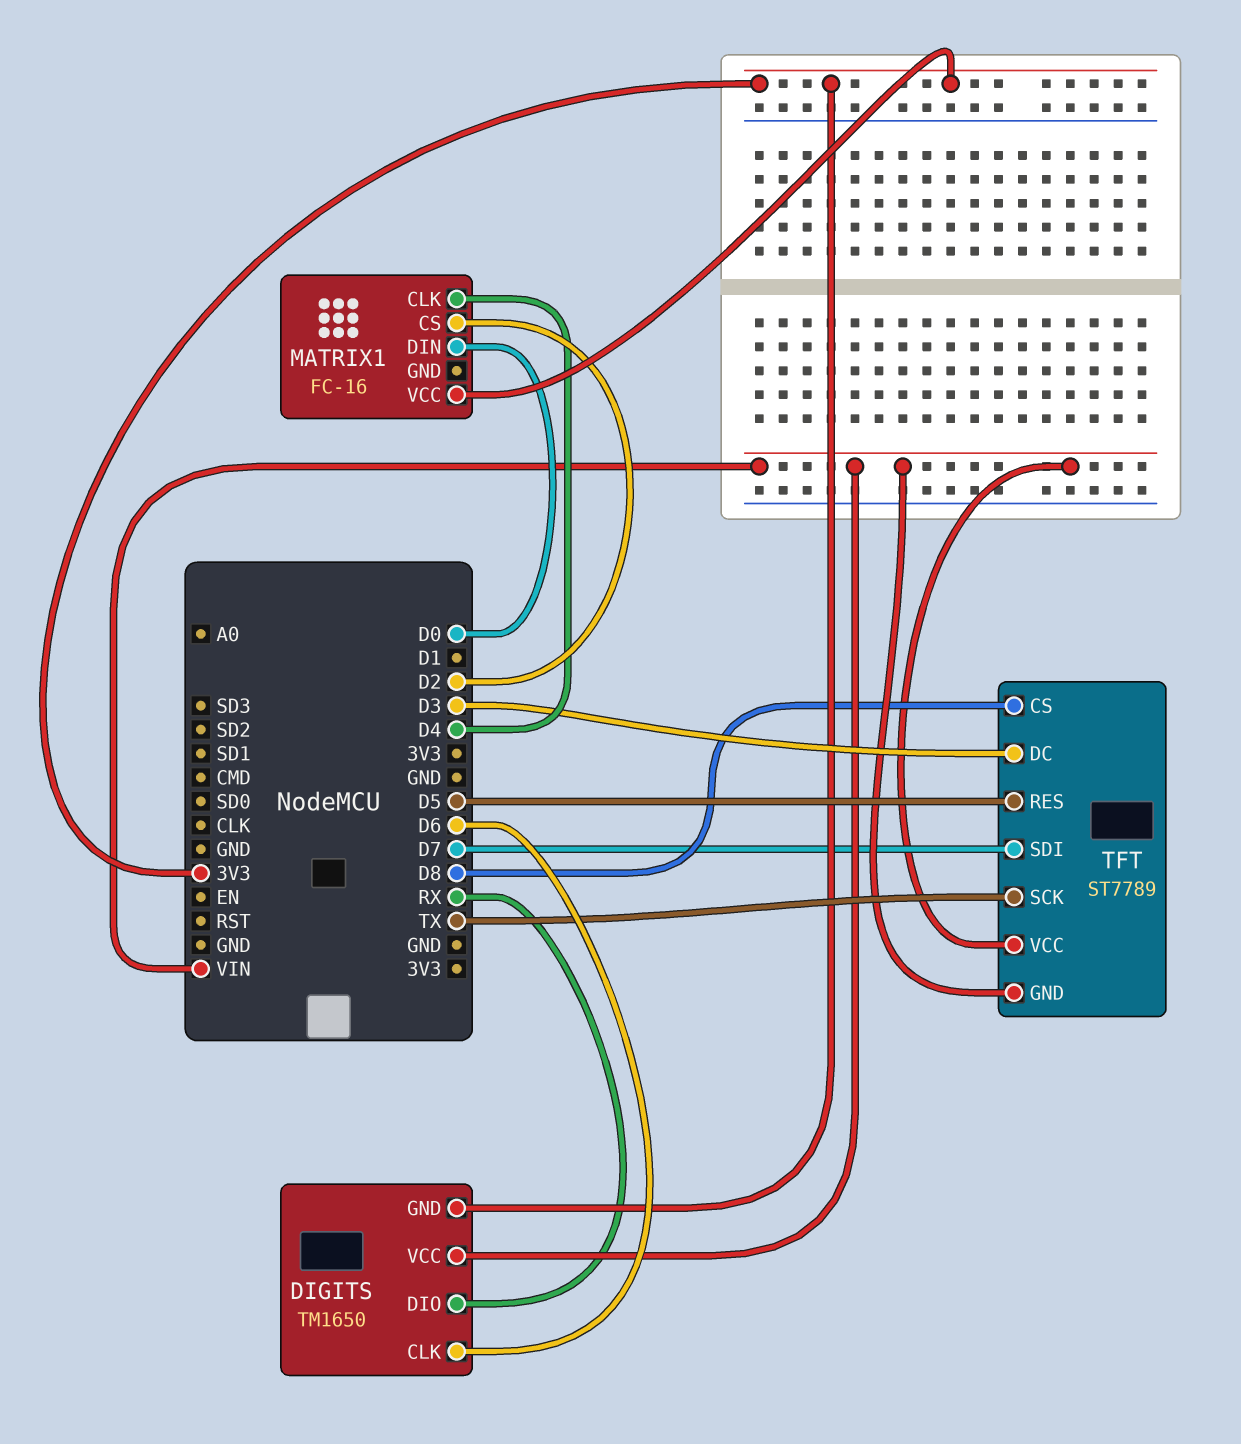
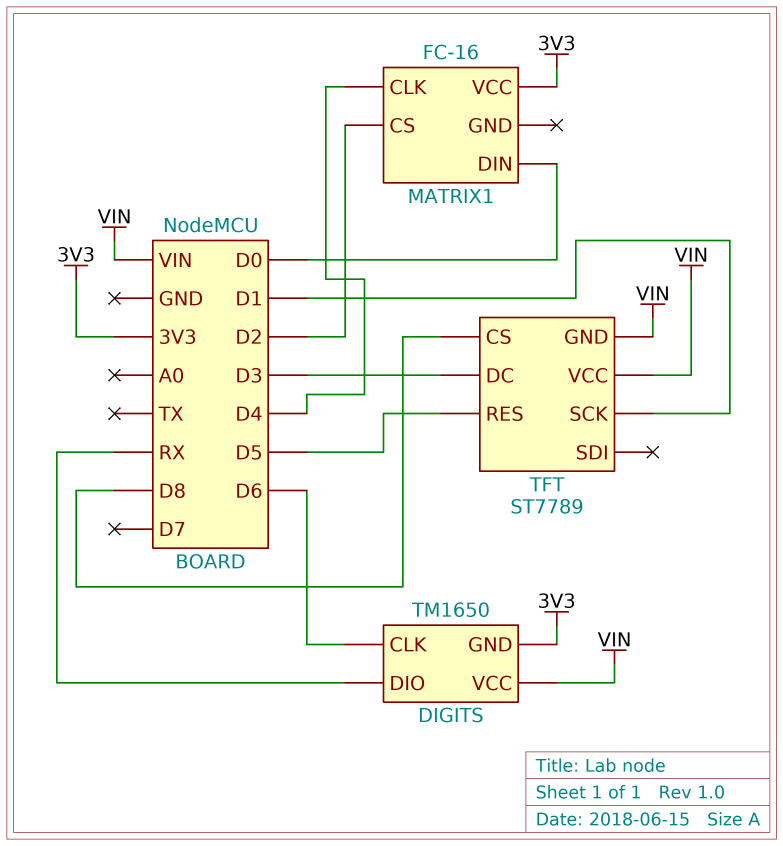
TFT pin SCK: TX -> D1
TFT pin SDI: D7 -> none

